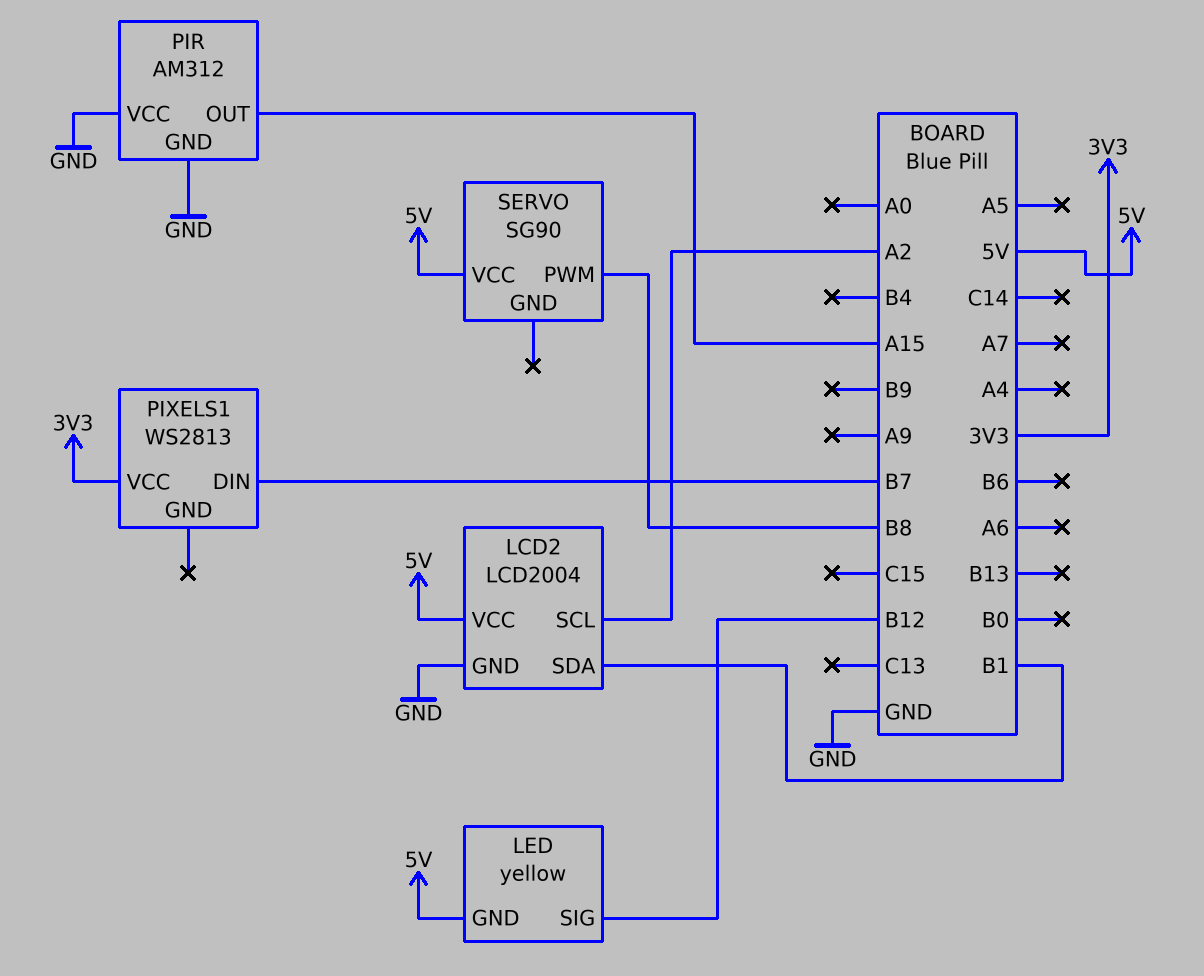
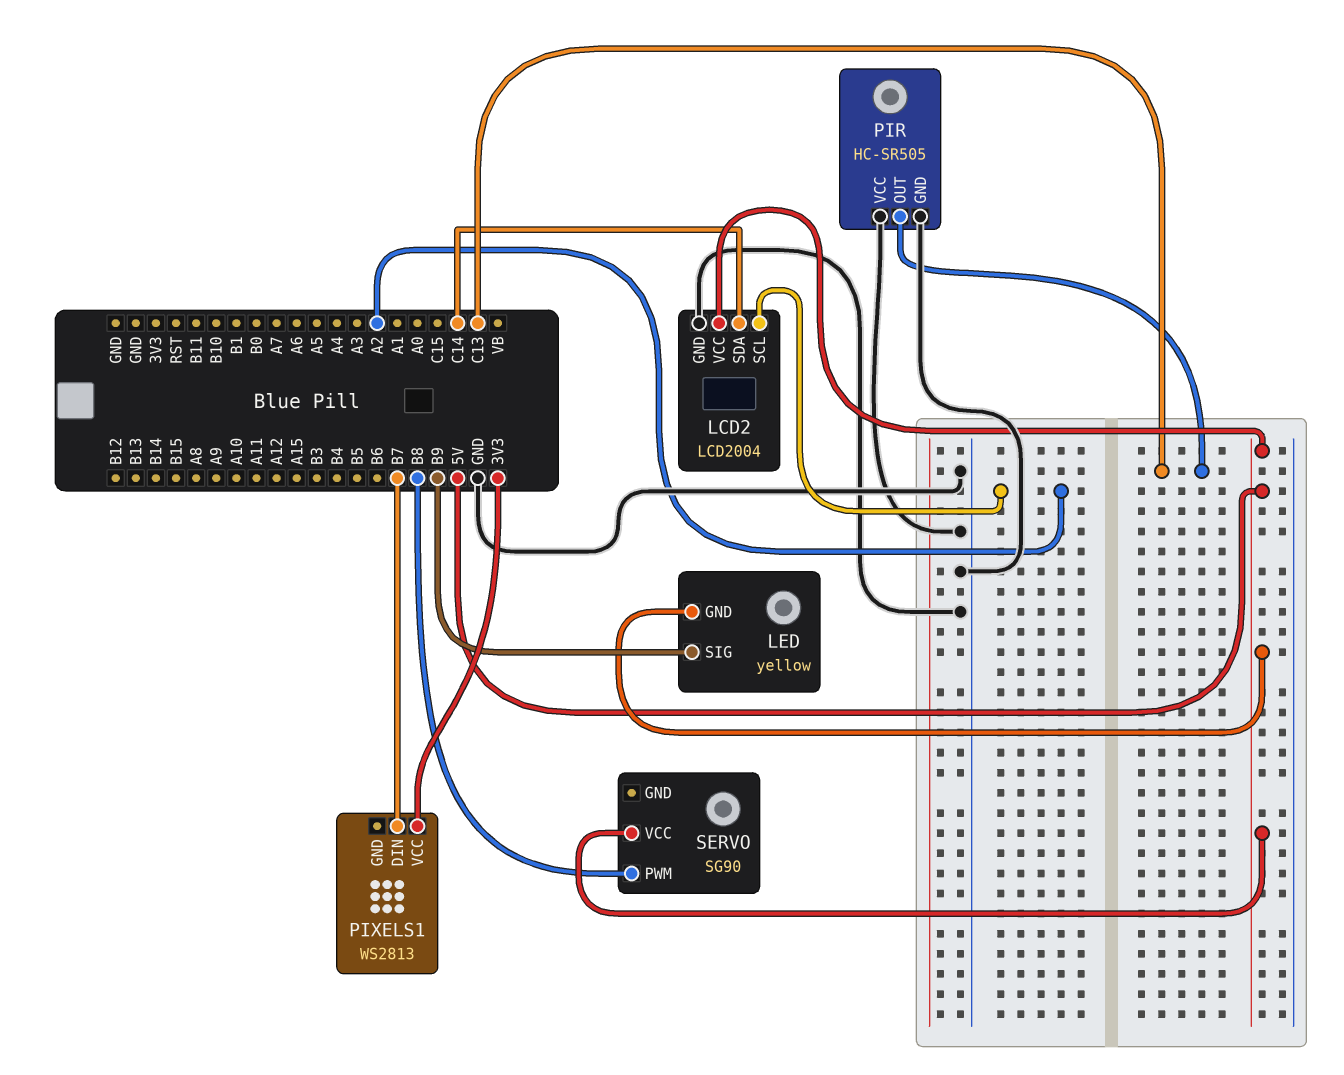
LCD2 pin SDA: B1 -> C14
LED pin SIG: B12 -> B9
PIR: AM312 -> HC-SR505
PIR pin OUT: A15 -> C13

